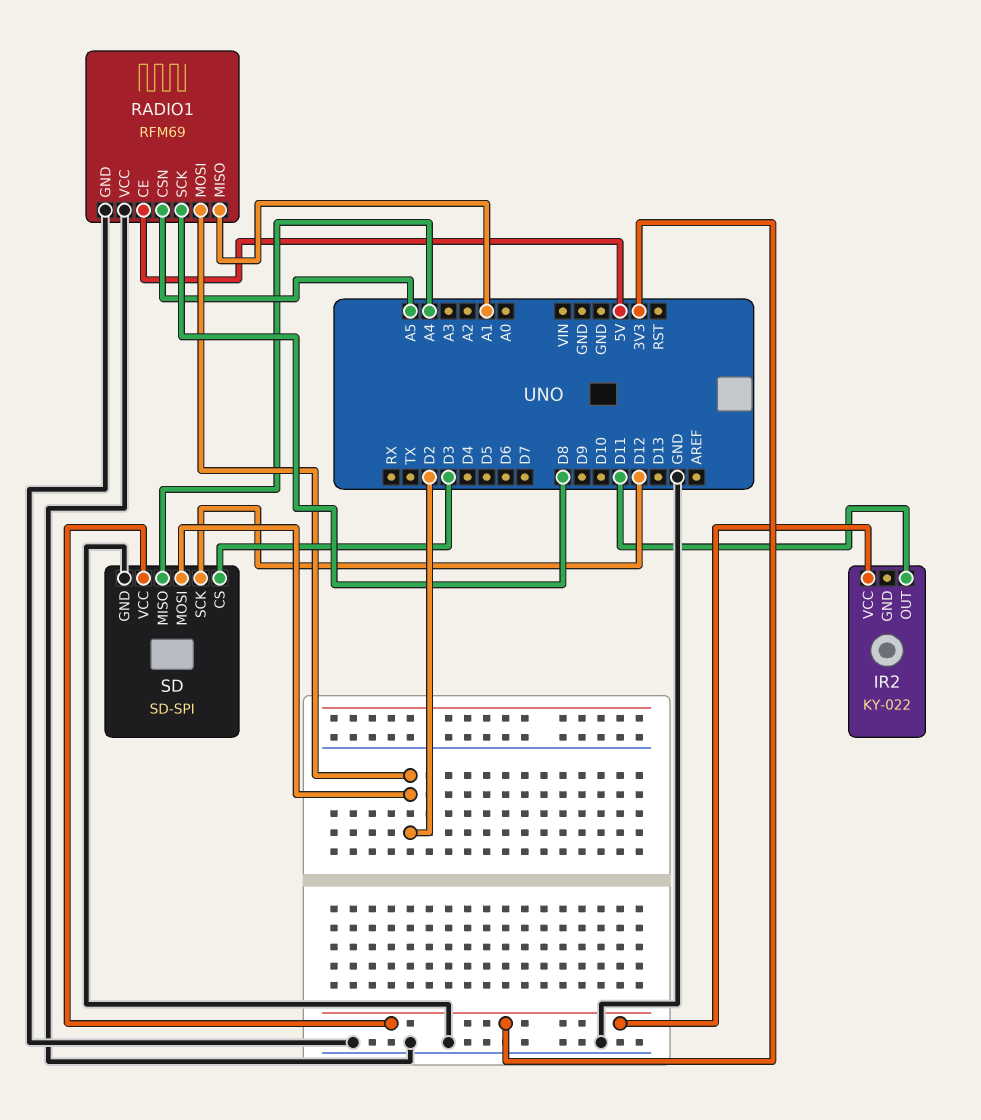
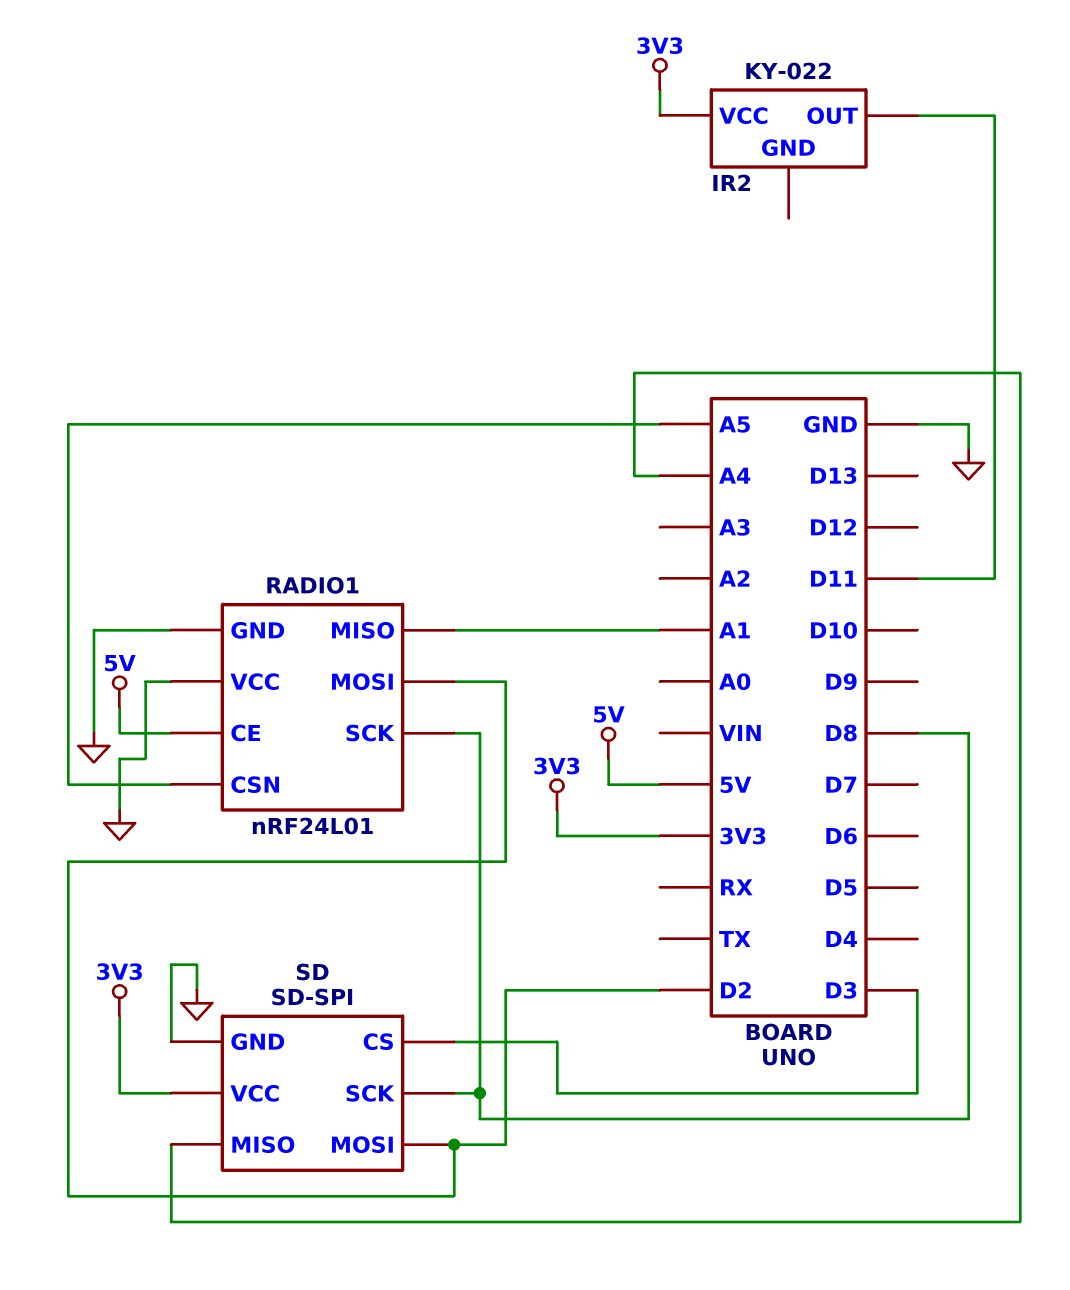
RADIO1: RFM69 -> nRF24L01
SD pin SCK: D12 -> D8

